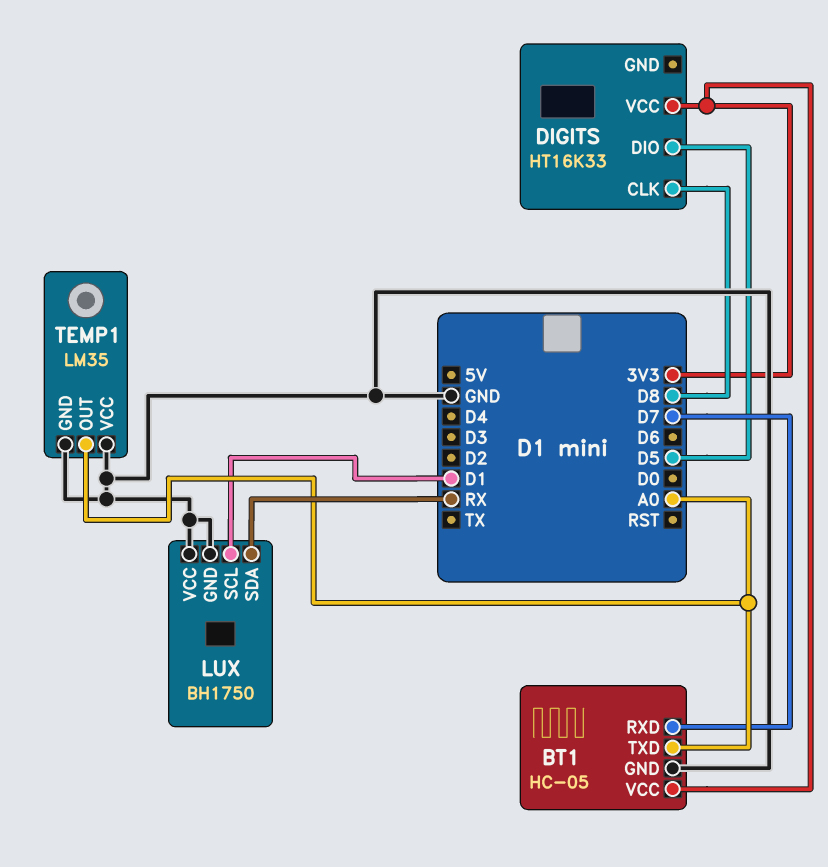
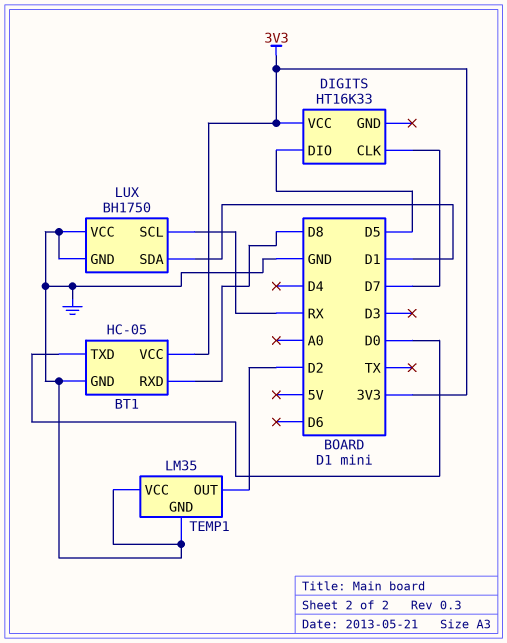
BT1 pin RXD: D7 -> D8
BT1 pin TXD: A0 -> D0
DIGITS pin CLK: D8 -> D7
LUX pin SCL: D1 -> RX
LUX pin SDA: RX -> D1
TEMP1 pin OUT: A0 -> D2

